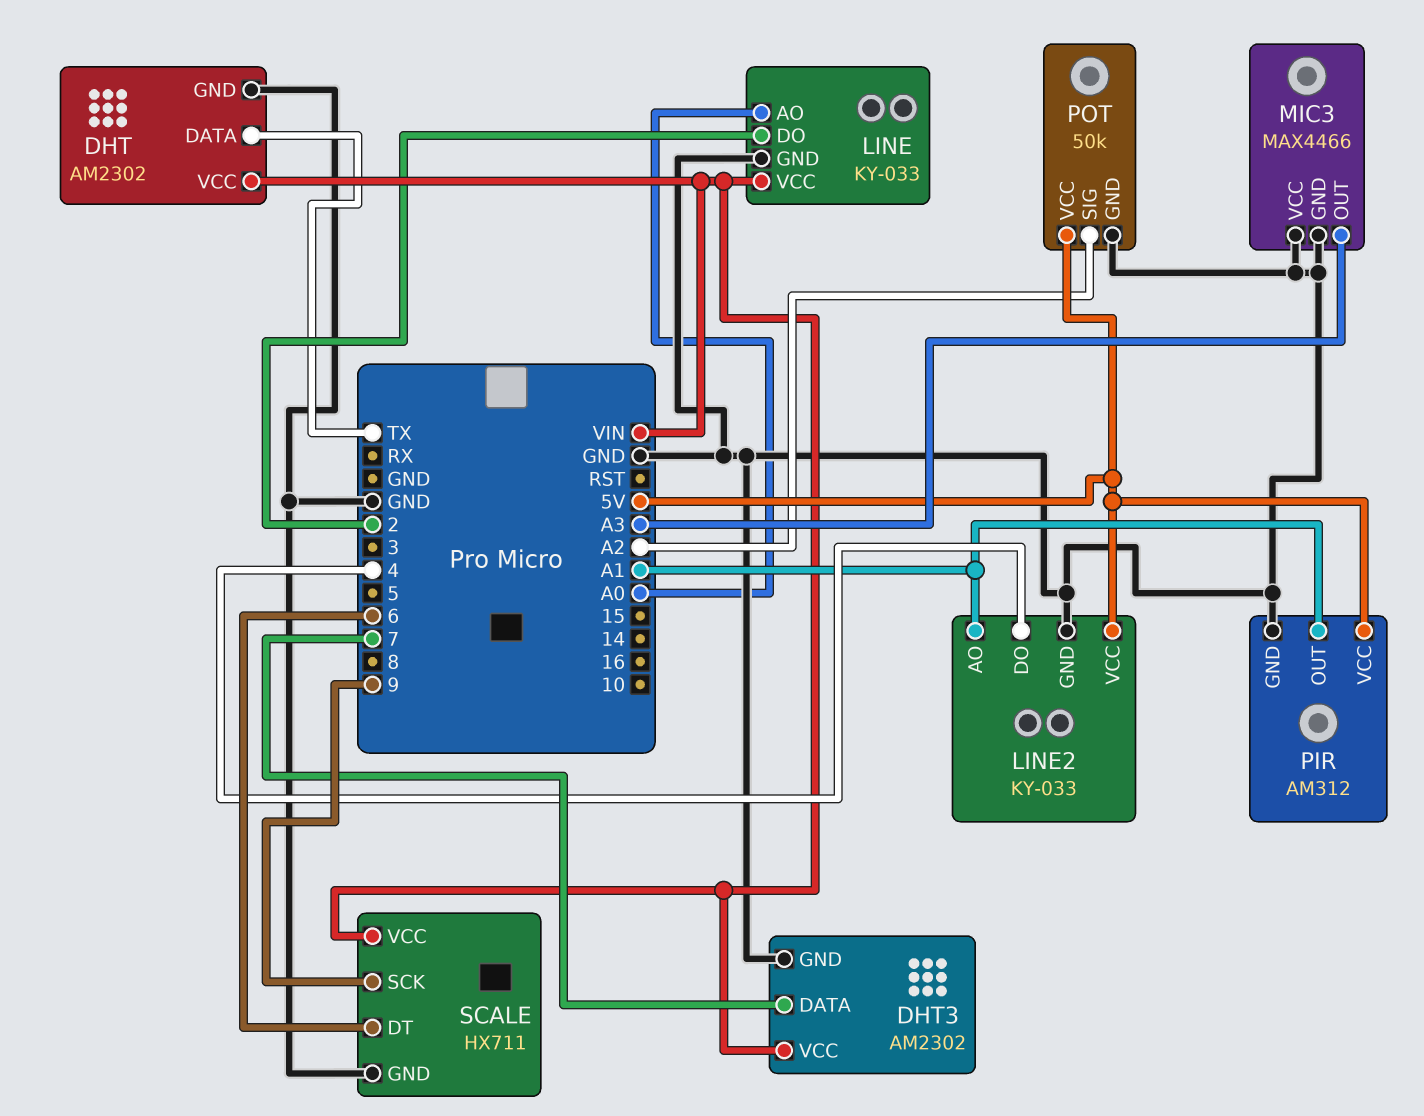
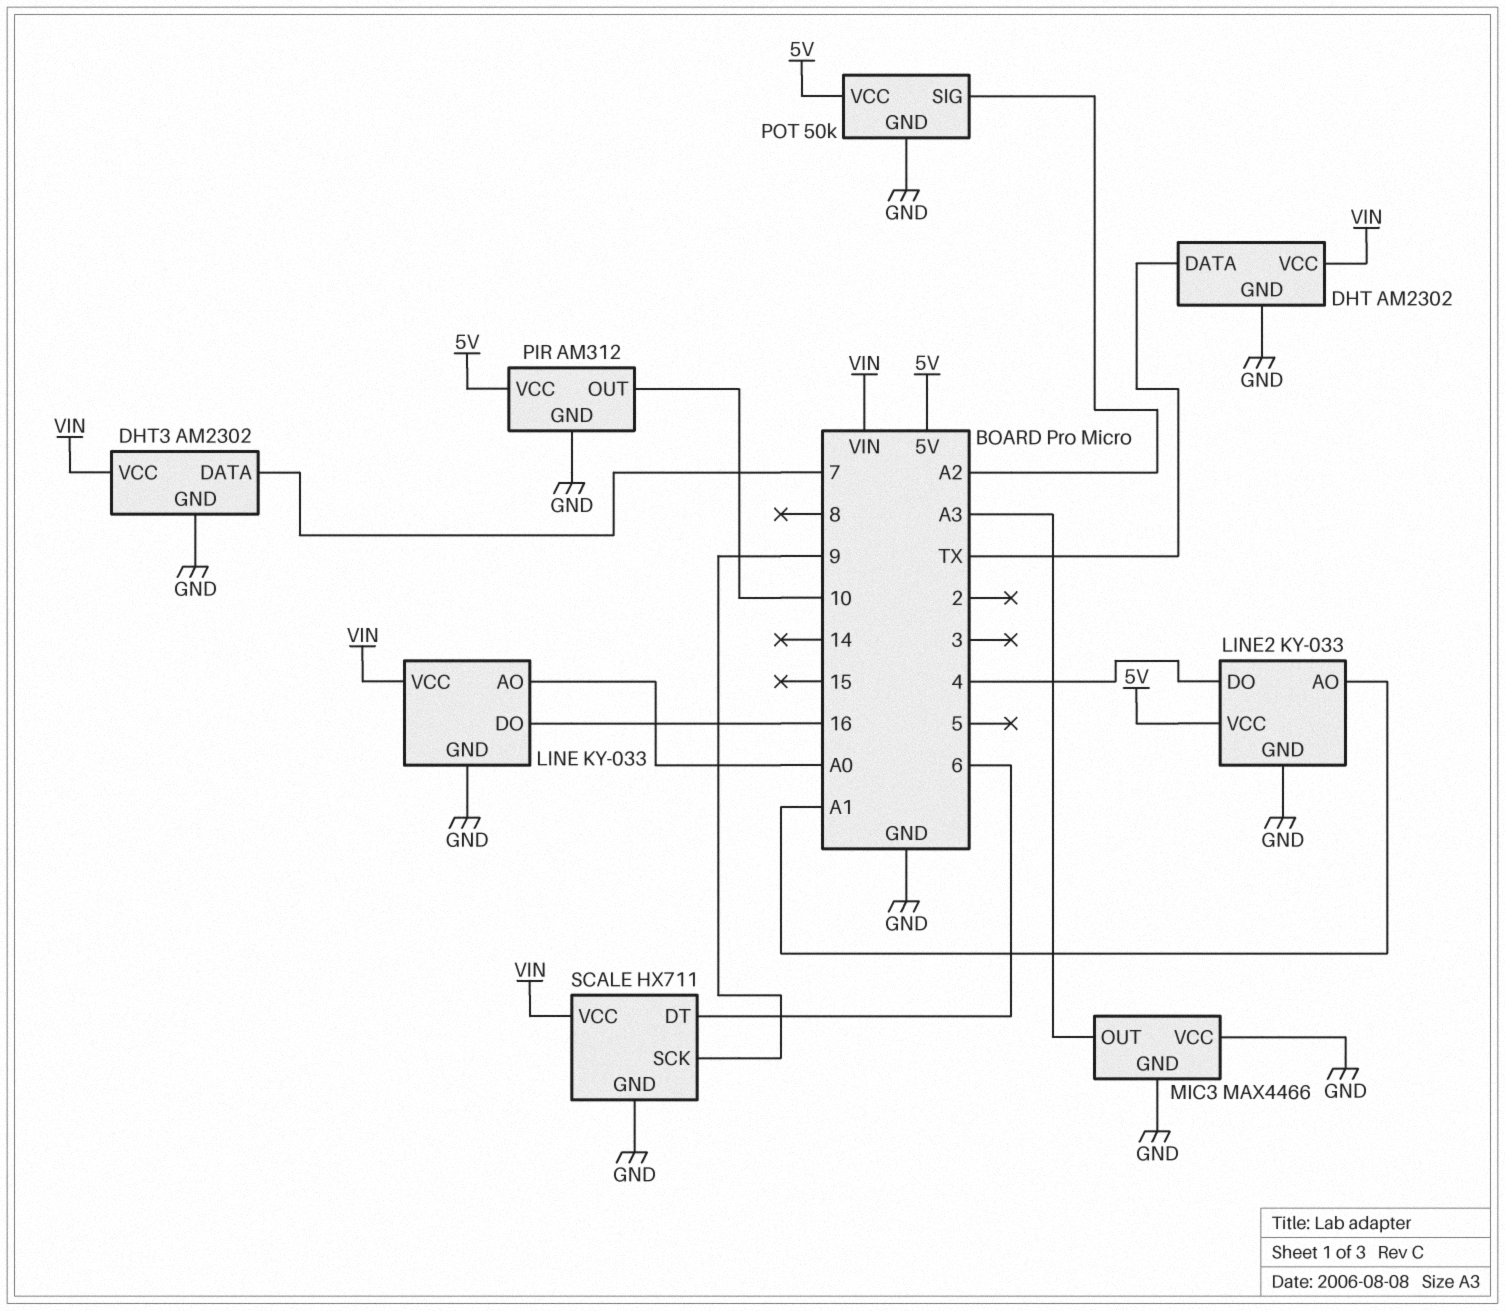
LINE pin DO: 2 -> 16
PIR pin OUT: A1 -> 10

